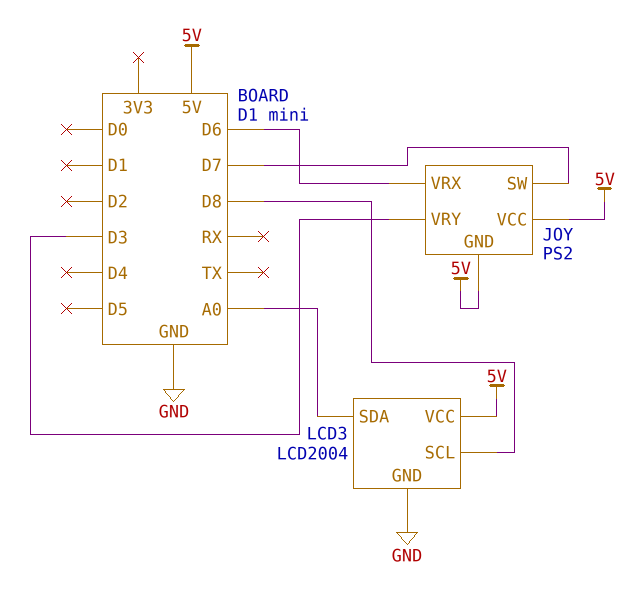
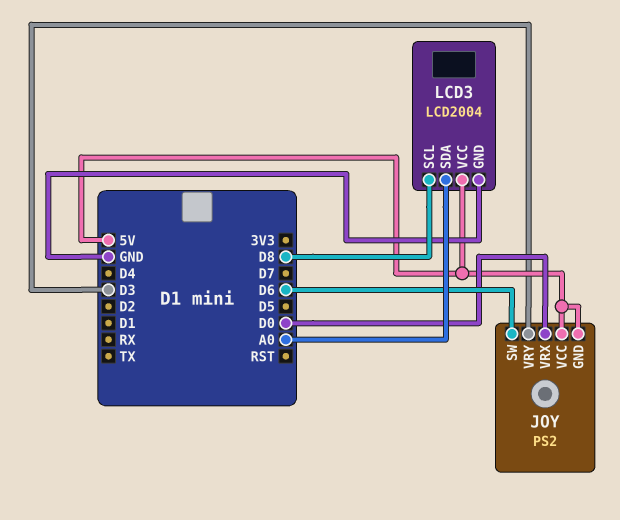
JOY pin SW: D7 -> D6
JOY pin VRX: D6 -> D0

